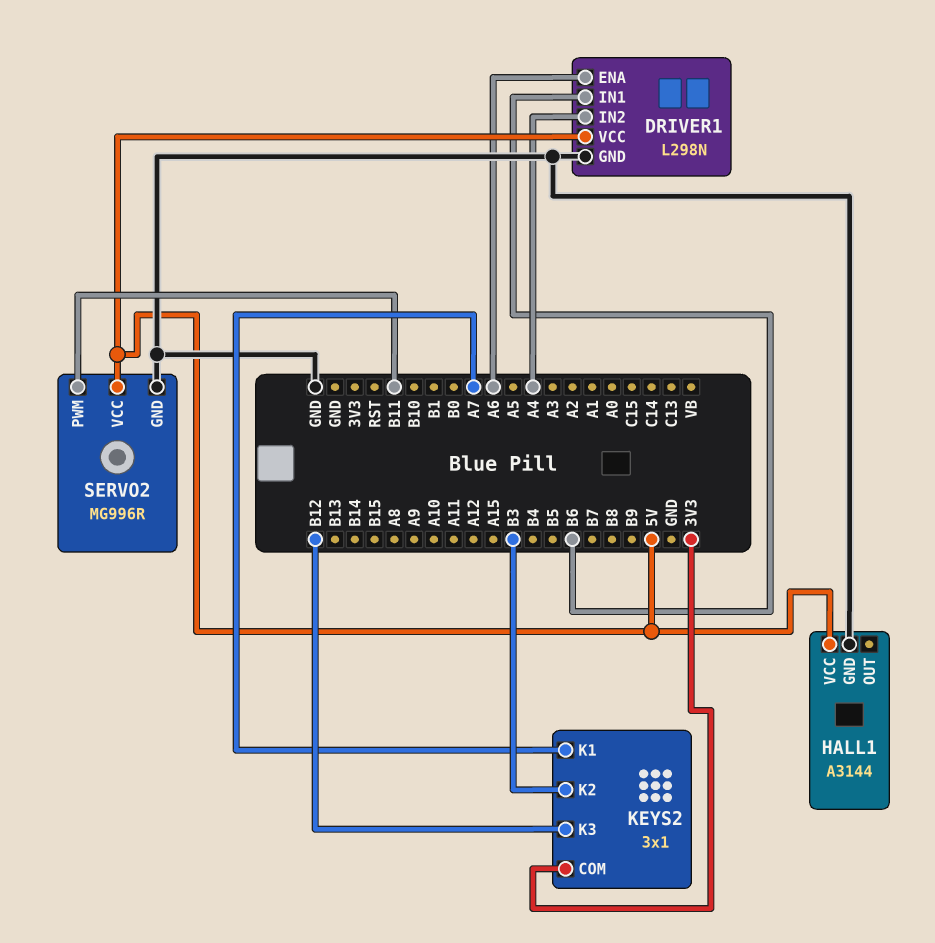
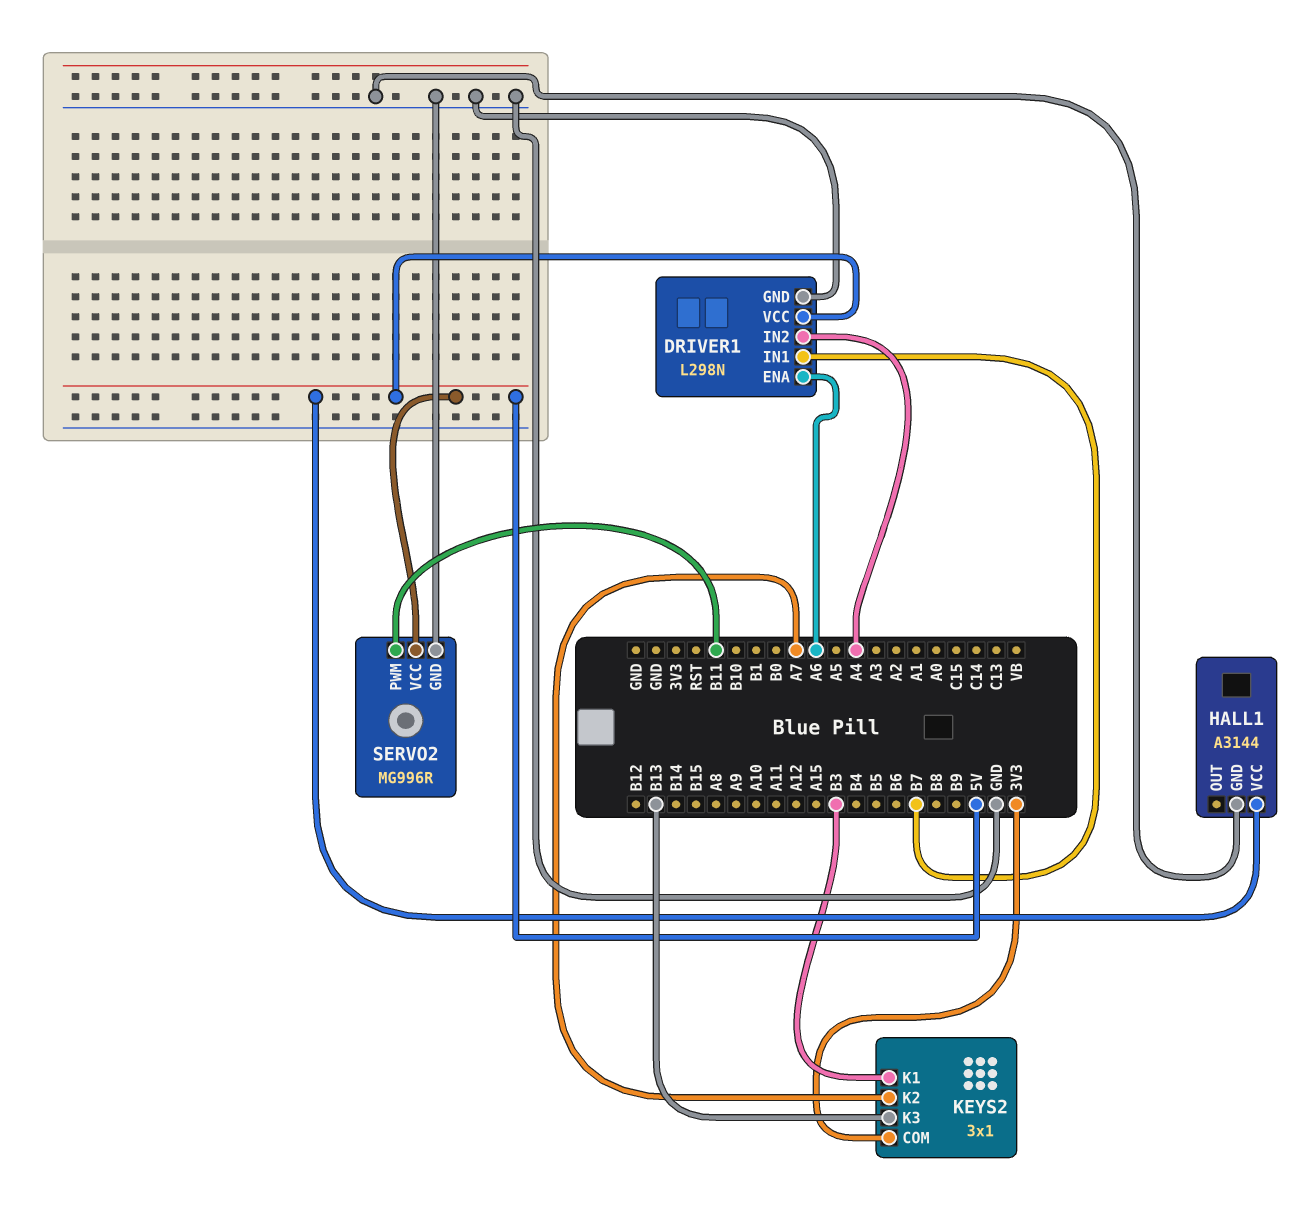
DRIVER1 pin IN1: B6 -> B7
KEYS2 pin K1: A7 -> B3
KEYS2 pin K2: B3 -> A7
KEYS2 pin K3: B12 -> B13

